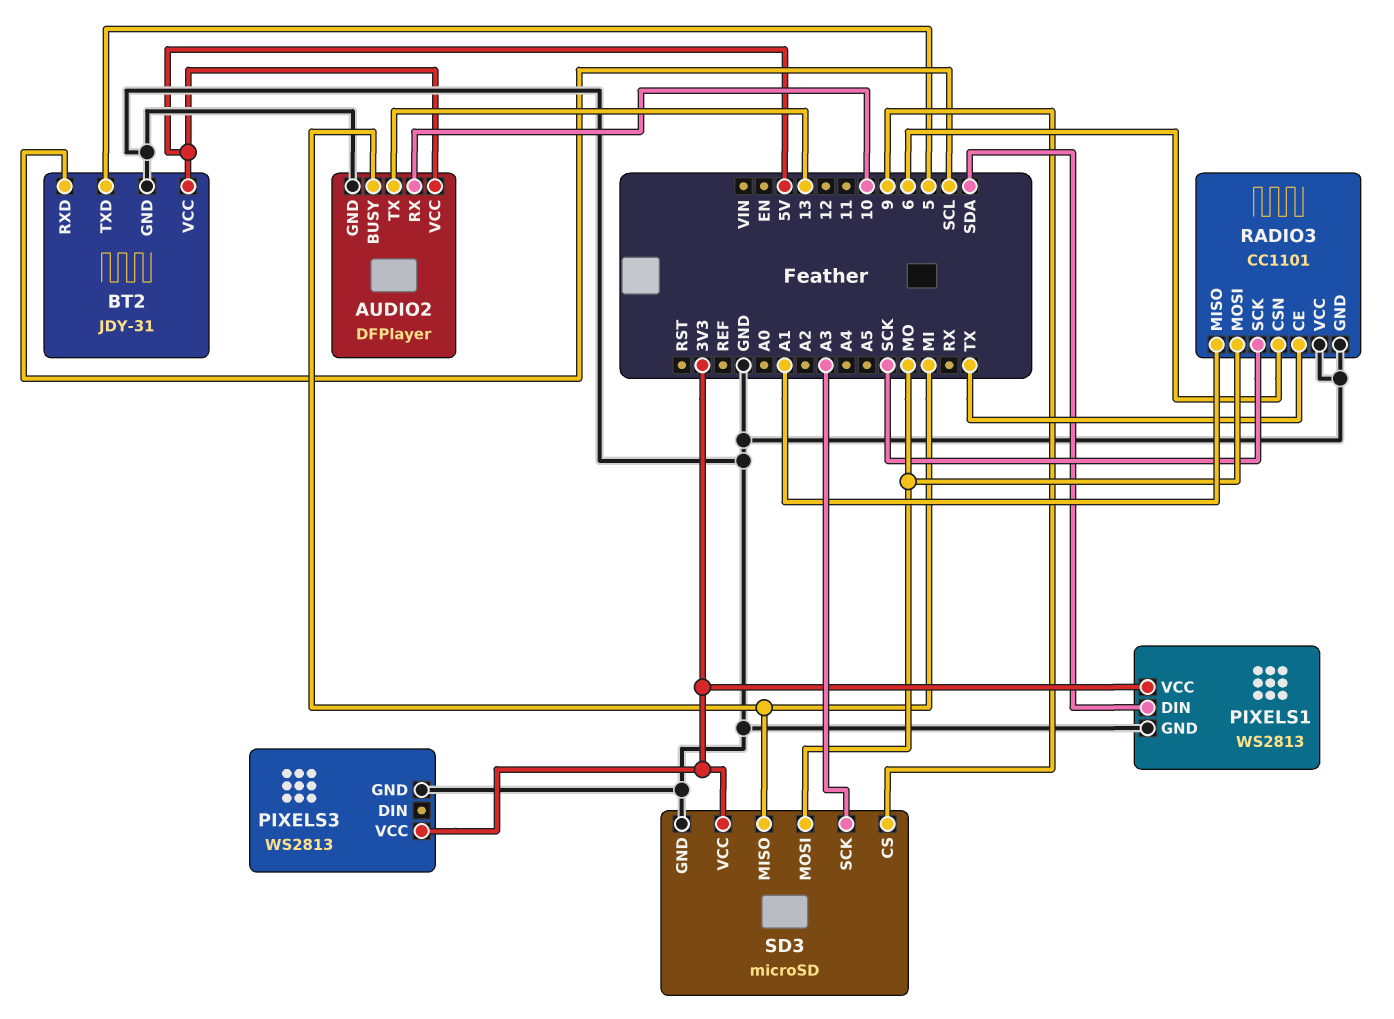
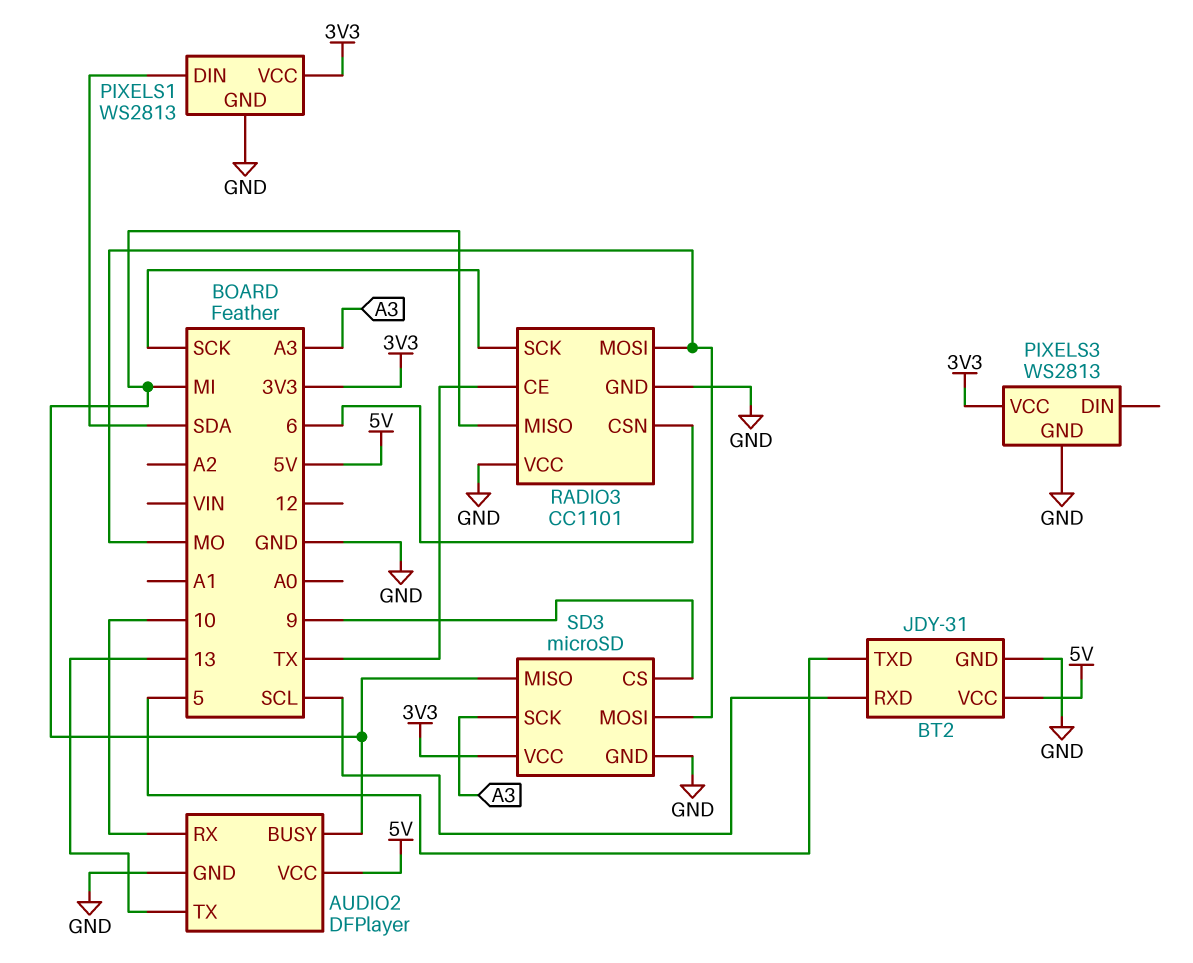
RADIO3 pin MISO: A1 -> MI

